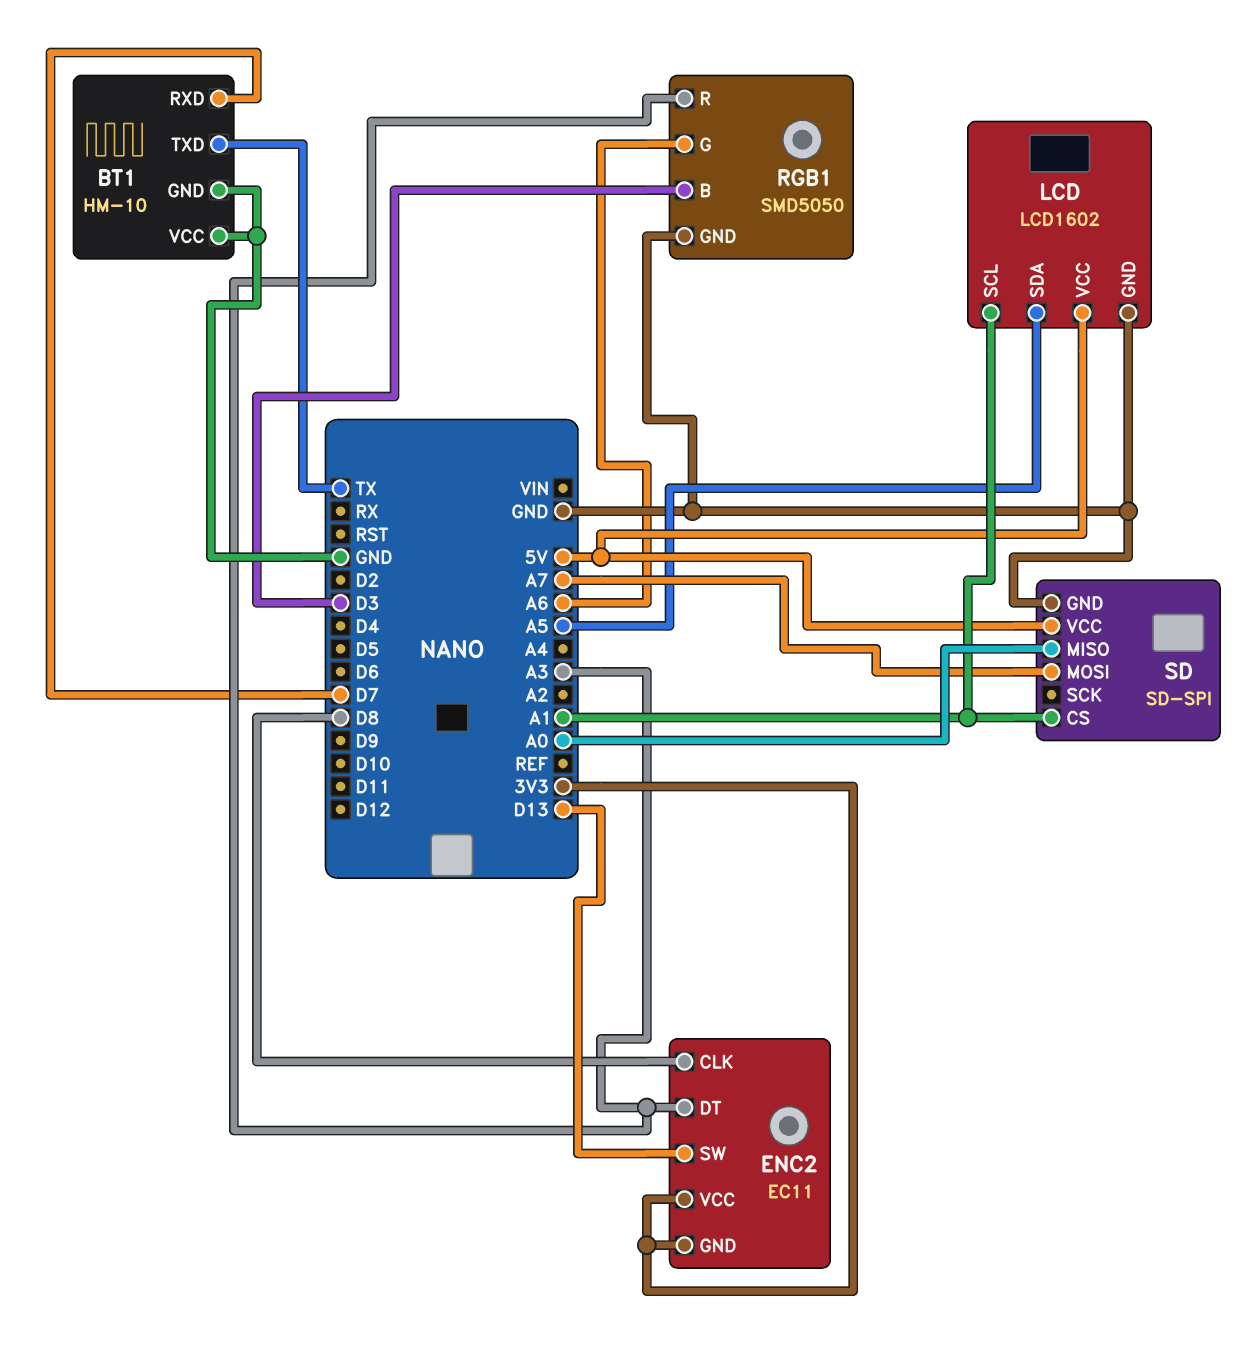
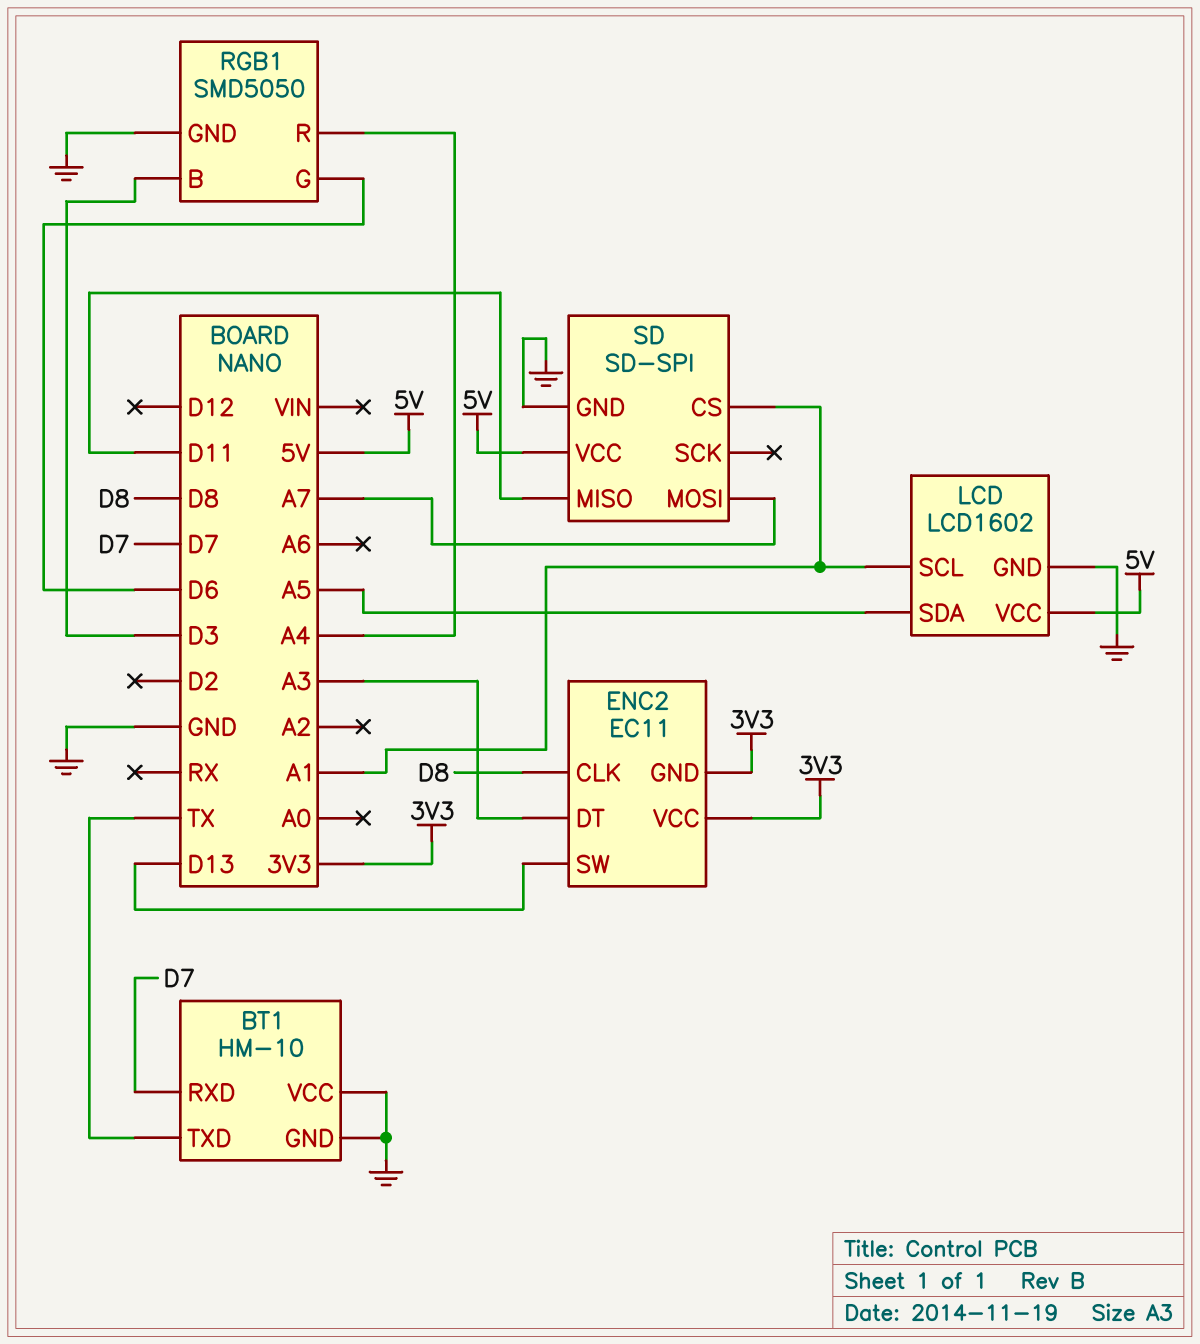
RGB1 pin G: A6 -> D6
RGB1 pin R: A3 -> A4
SD pin MISO: A0 -> D11

